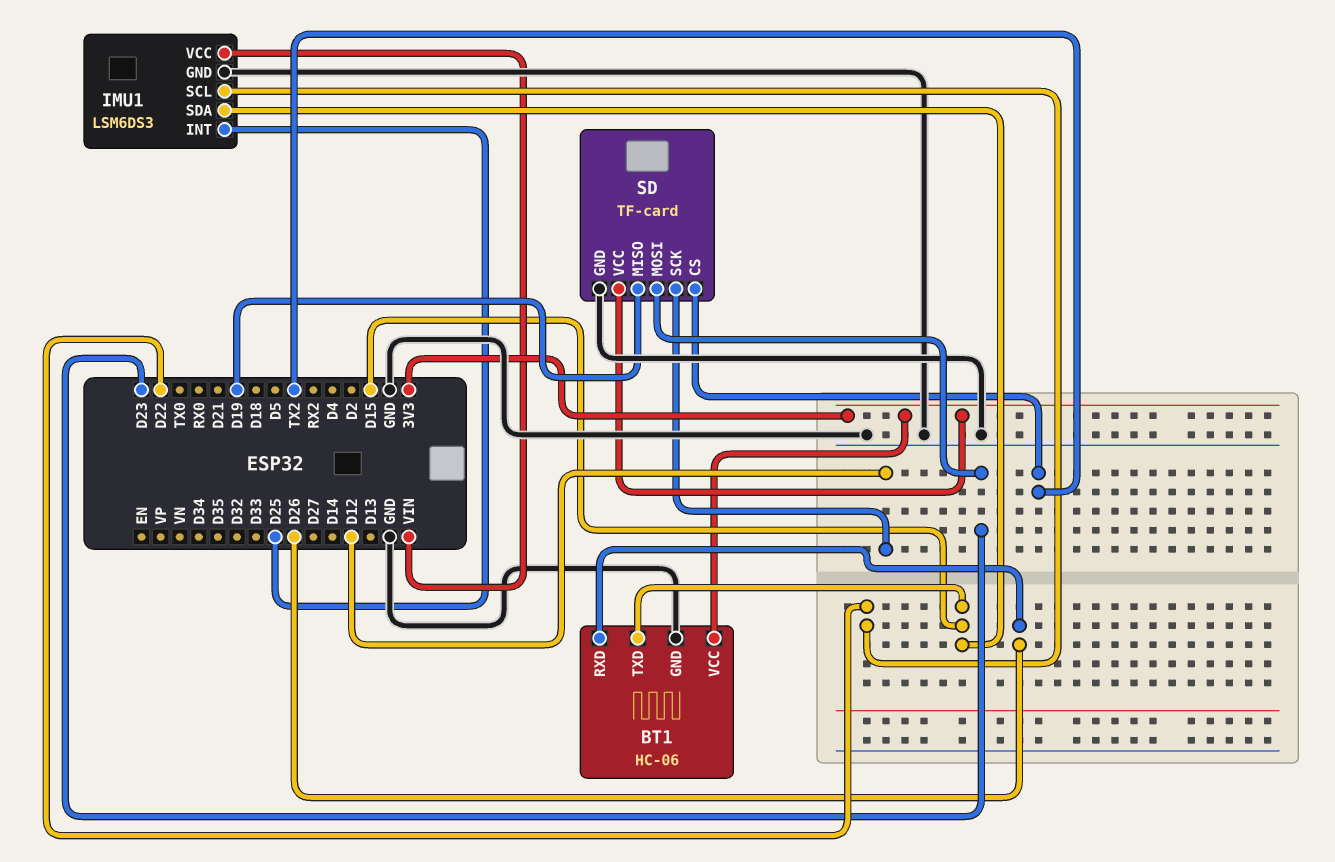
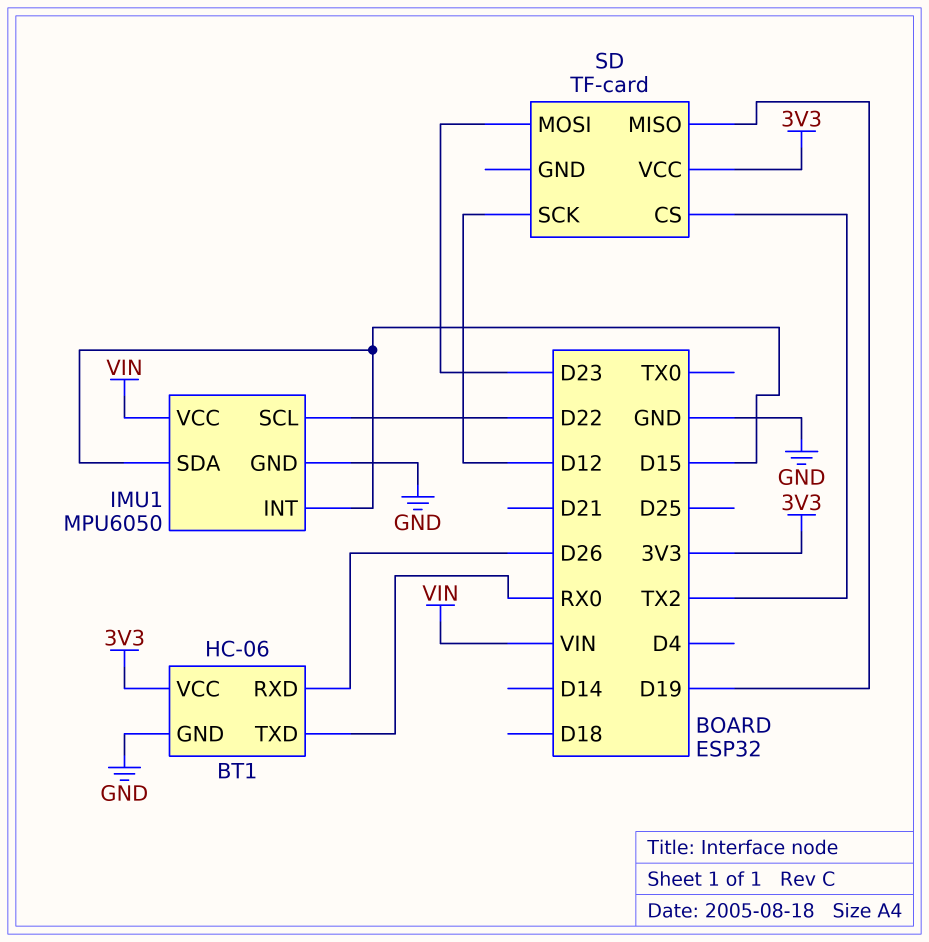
BT1 pin TXD: D15 -> RX0
IMU1: LSM6DS3 -> MPU6050
IMU1 pin INT: D25 -> D15
SD pin GND: GND -> none

